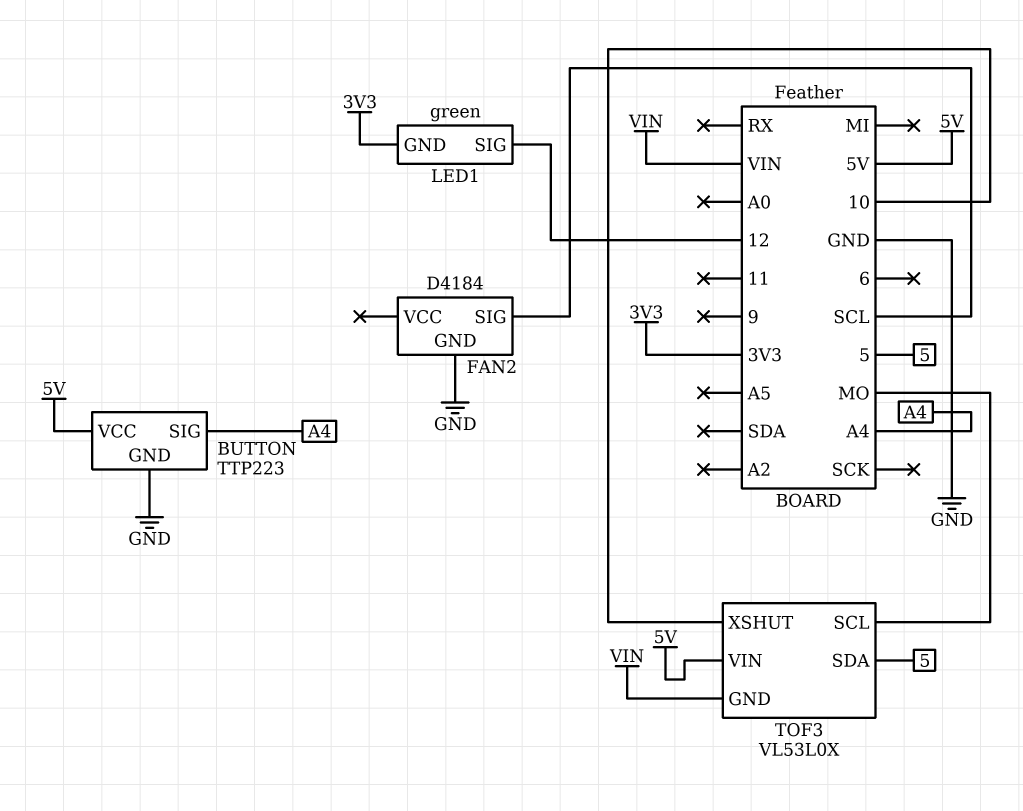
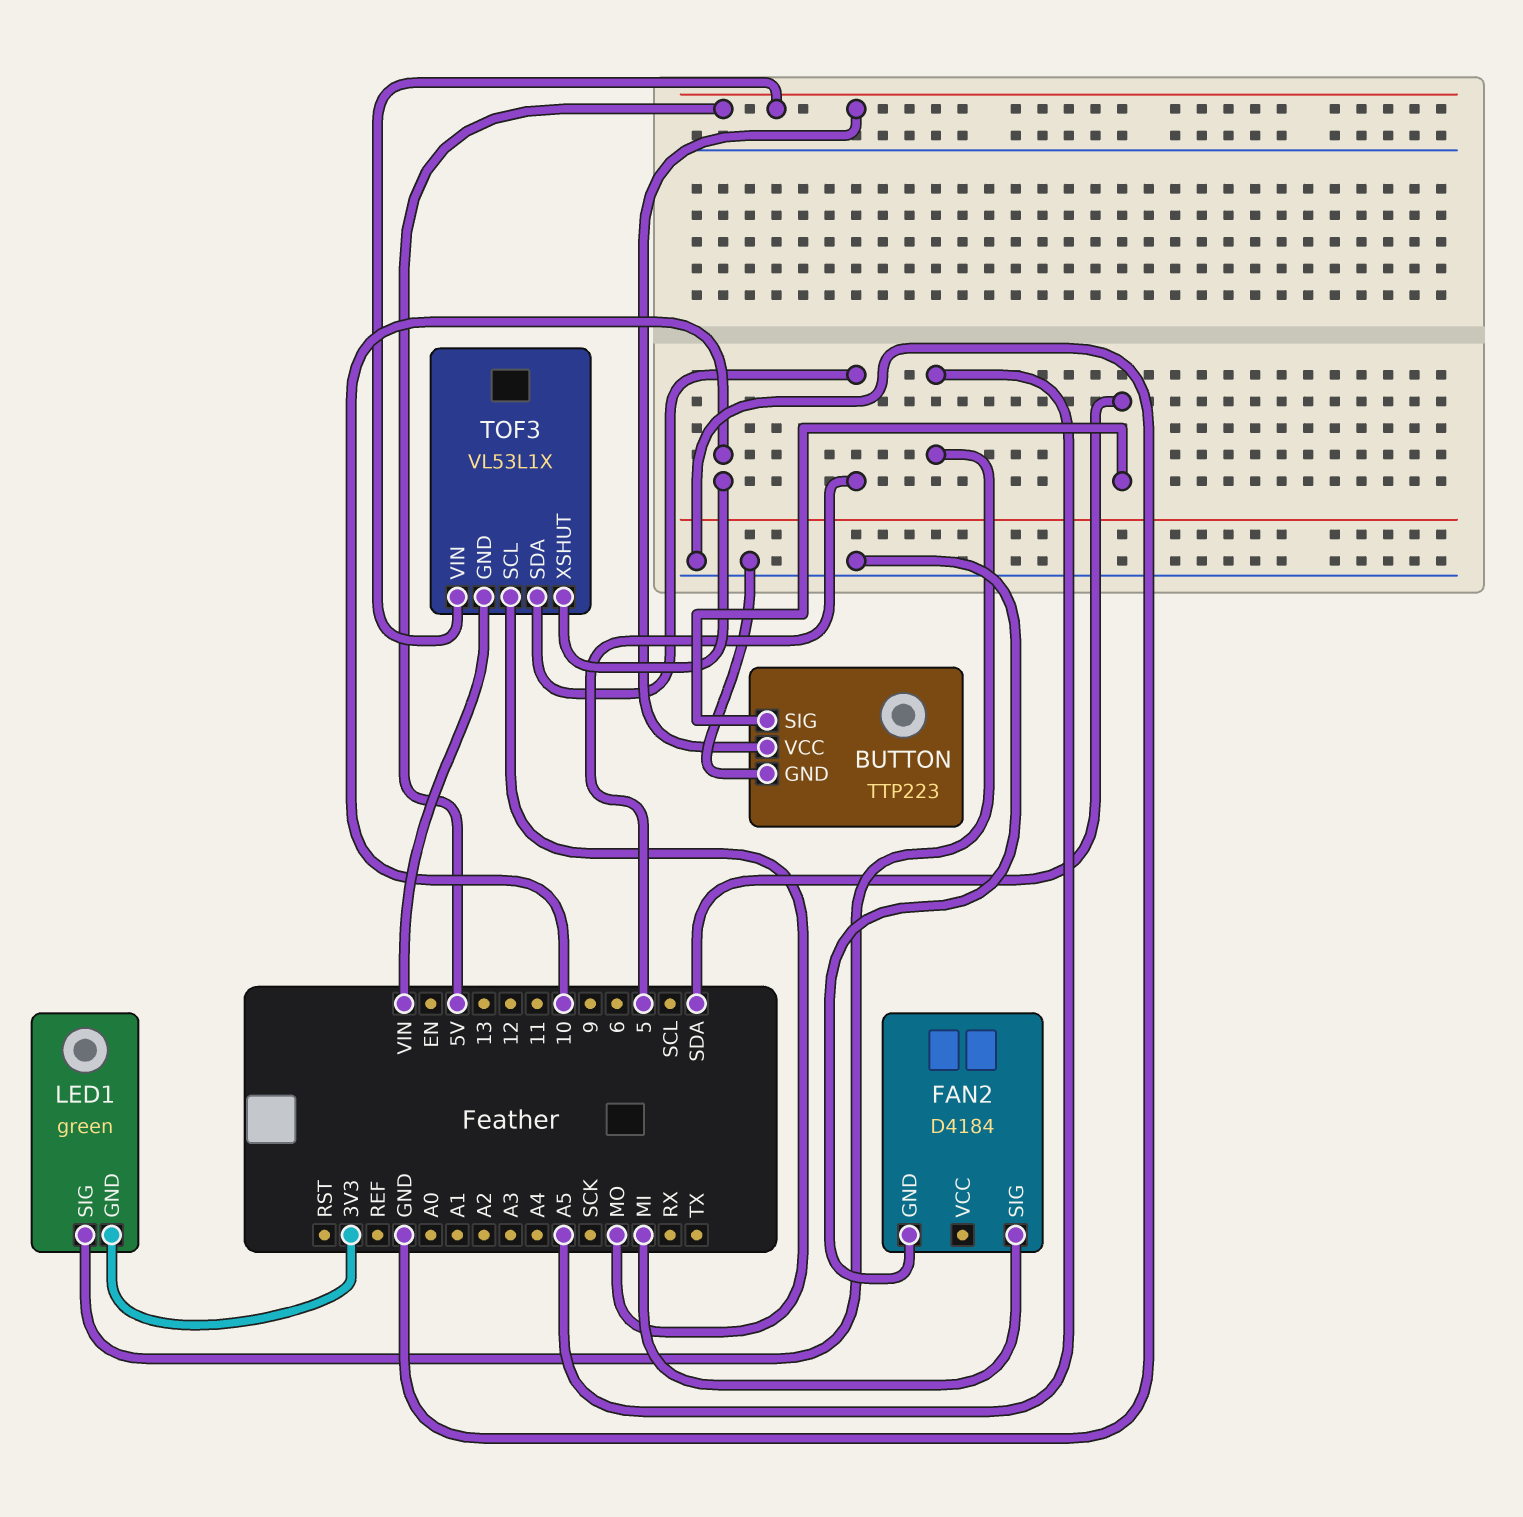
BUTTON pin SIG: A4 -> SDA
FAN2 pin SIG: SCL -> MI
LED1 pin SIG: 12 -> A5
TOF3: VL53L0X -> VL53L1X

